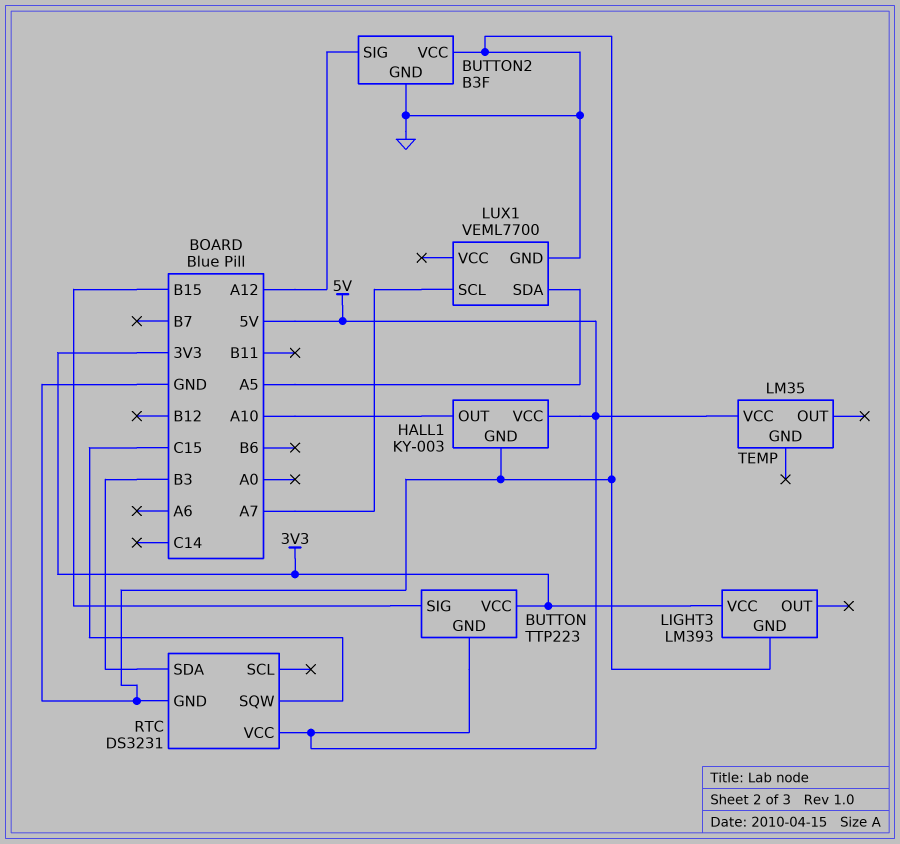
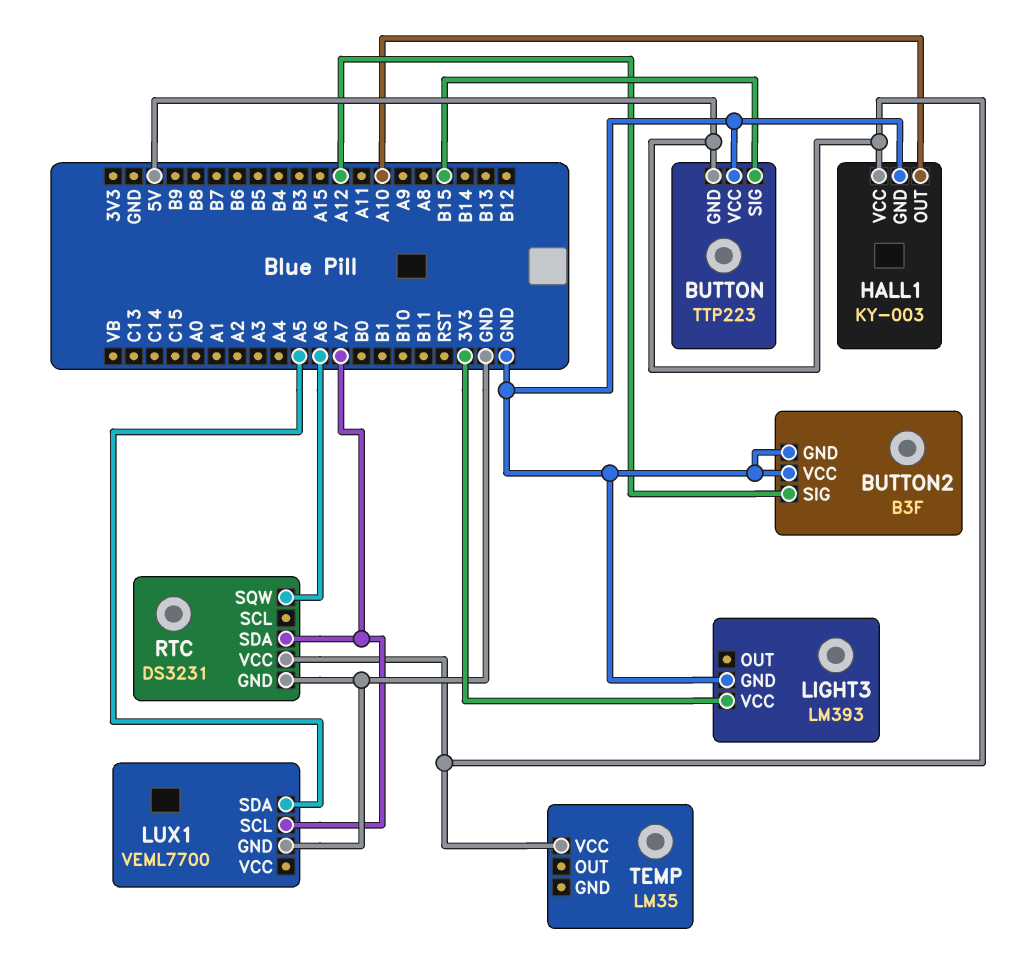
BUTTON pin VCC: 3V3 -> GND
RTC pin SDA: B3 -> A7
RTC pin SQW: C15 -> A6

